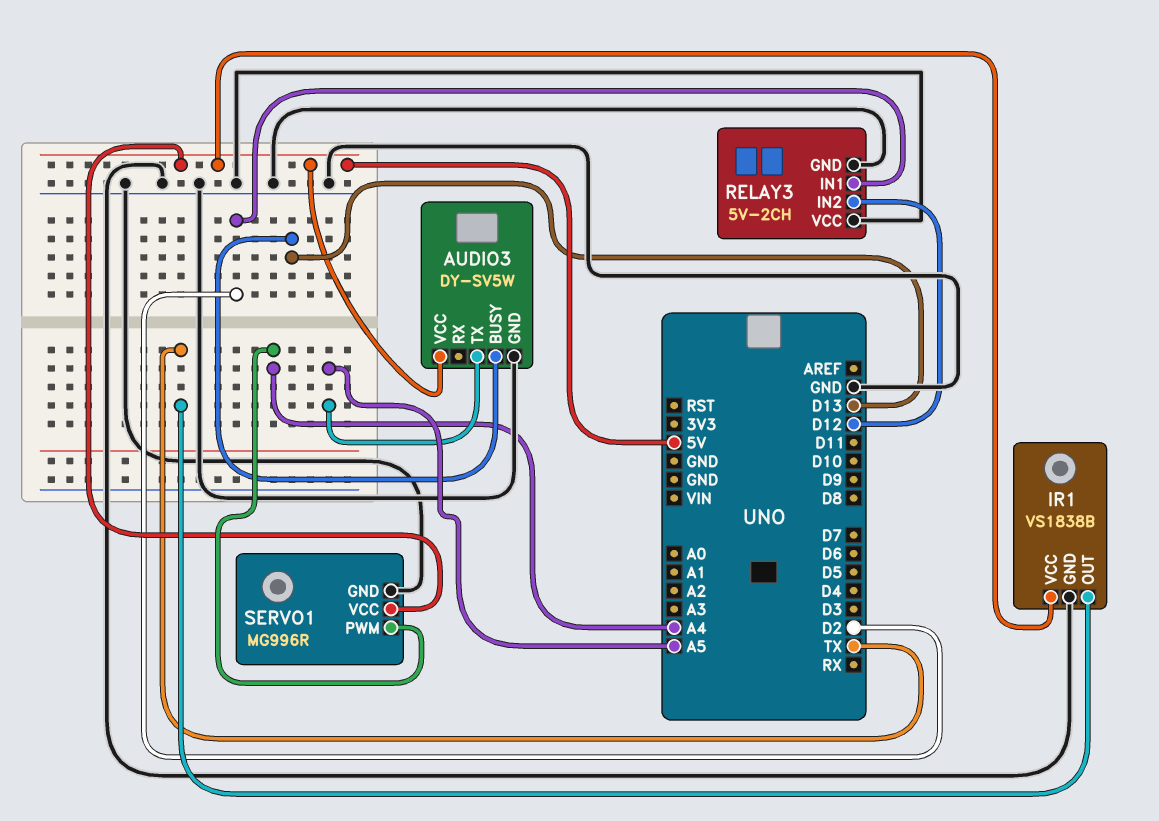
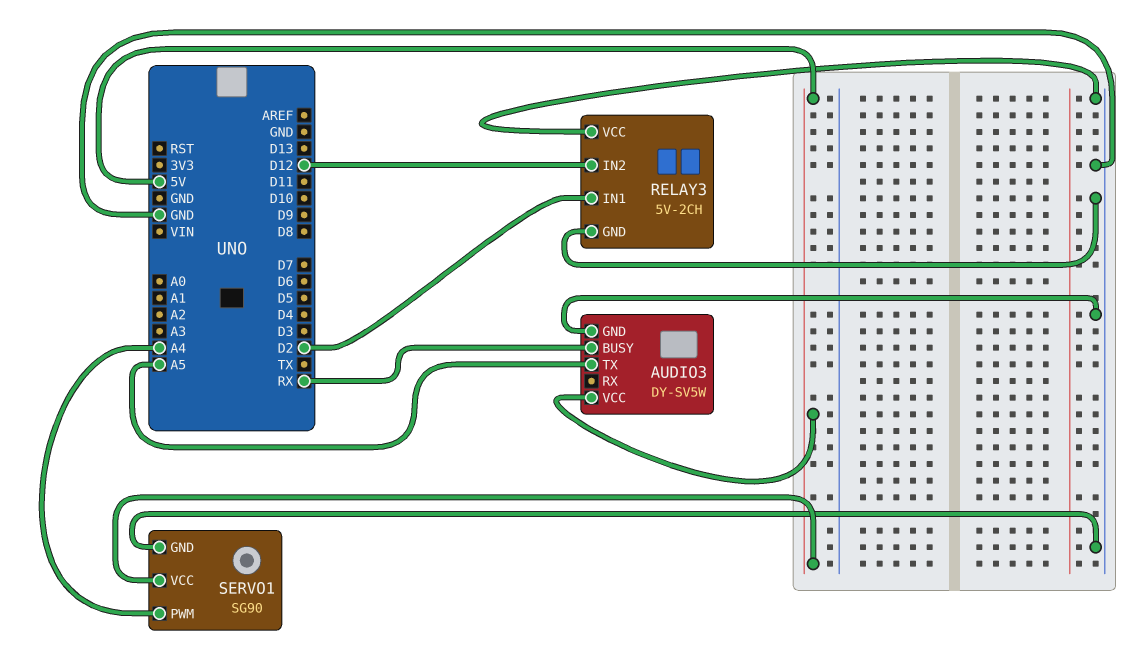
AUDIO3 pin BUSY: D13 -> RX
IR1: VS1838B -> none
IR1 pin GND: GND -> none
IR1 pin OUT: TX -> none
IR1 pin VCC: 5V -> none
SERVO1: MG996R -> SG90

